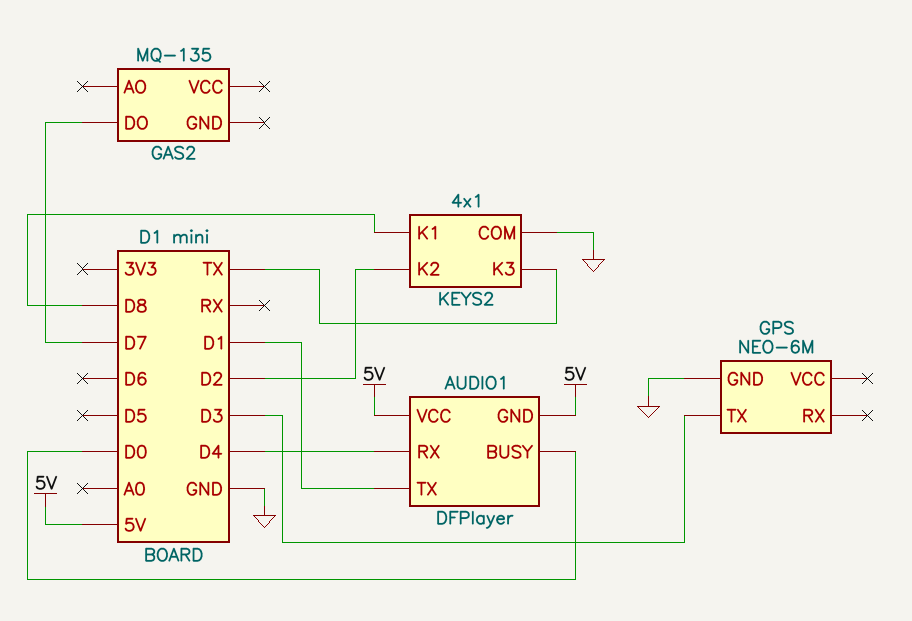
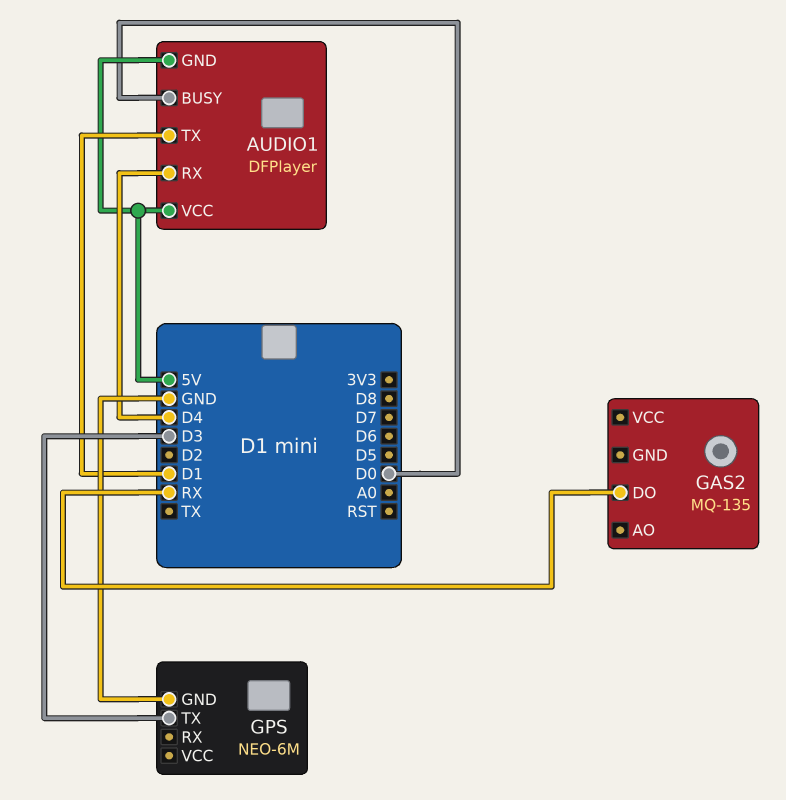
GAS2 pin DO: D7 -> RX
KEYS2: 4x1 -> none
KEYS2 pin COM: GND -> none
KEYS2 pin K1: D8 -> none
KEYS2 pin K2: D2 -> none
KEYS2 pin K3: TX -> none

